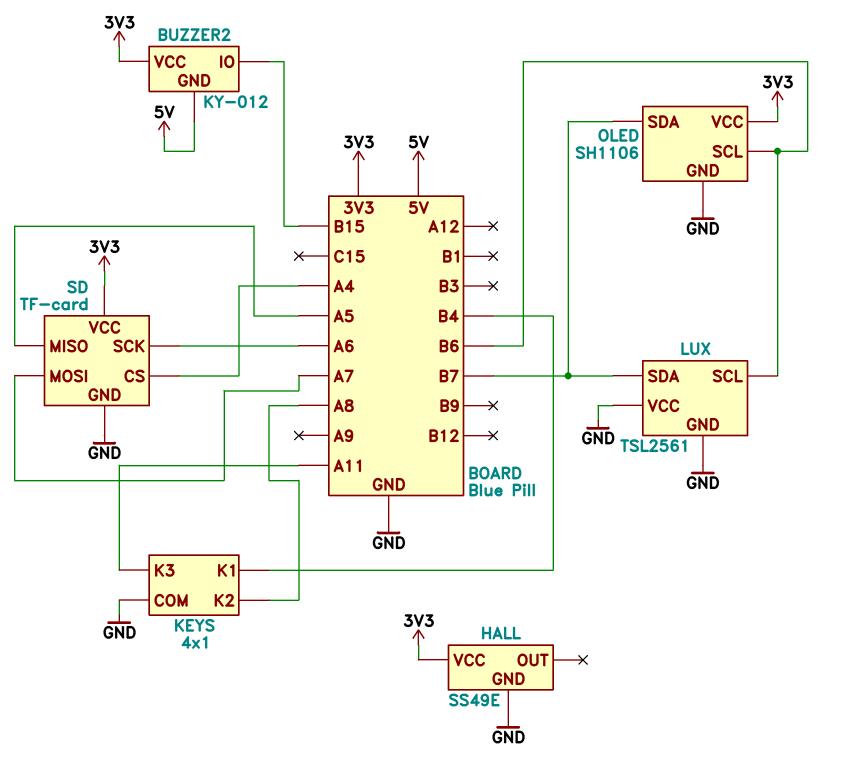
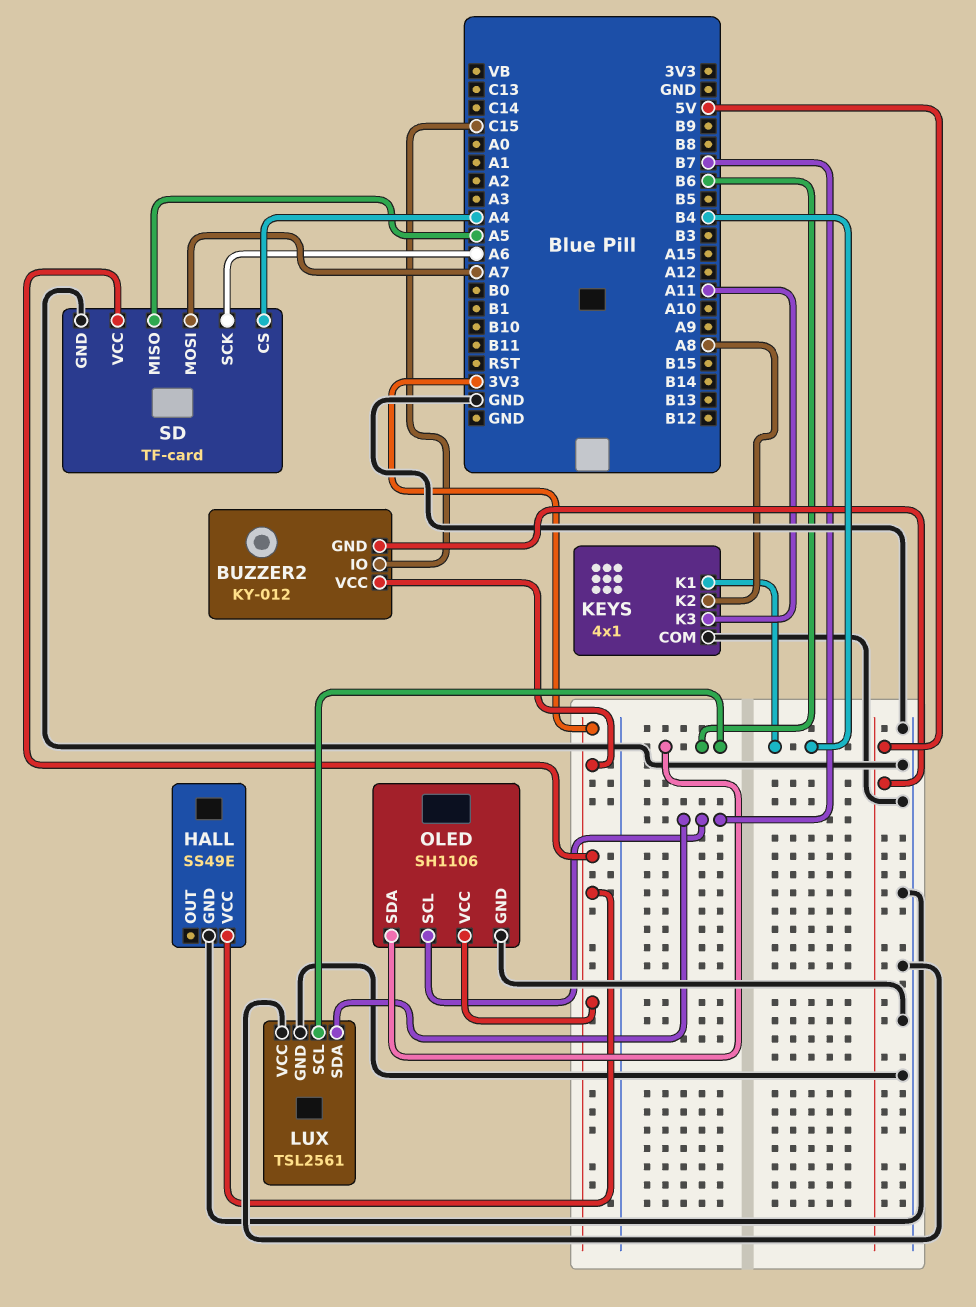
BUZZER2 pin IO: B15 -> C15
OLED pin SCL: B6 -> B7
OLED pin SDA: B7 -> B6

